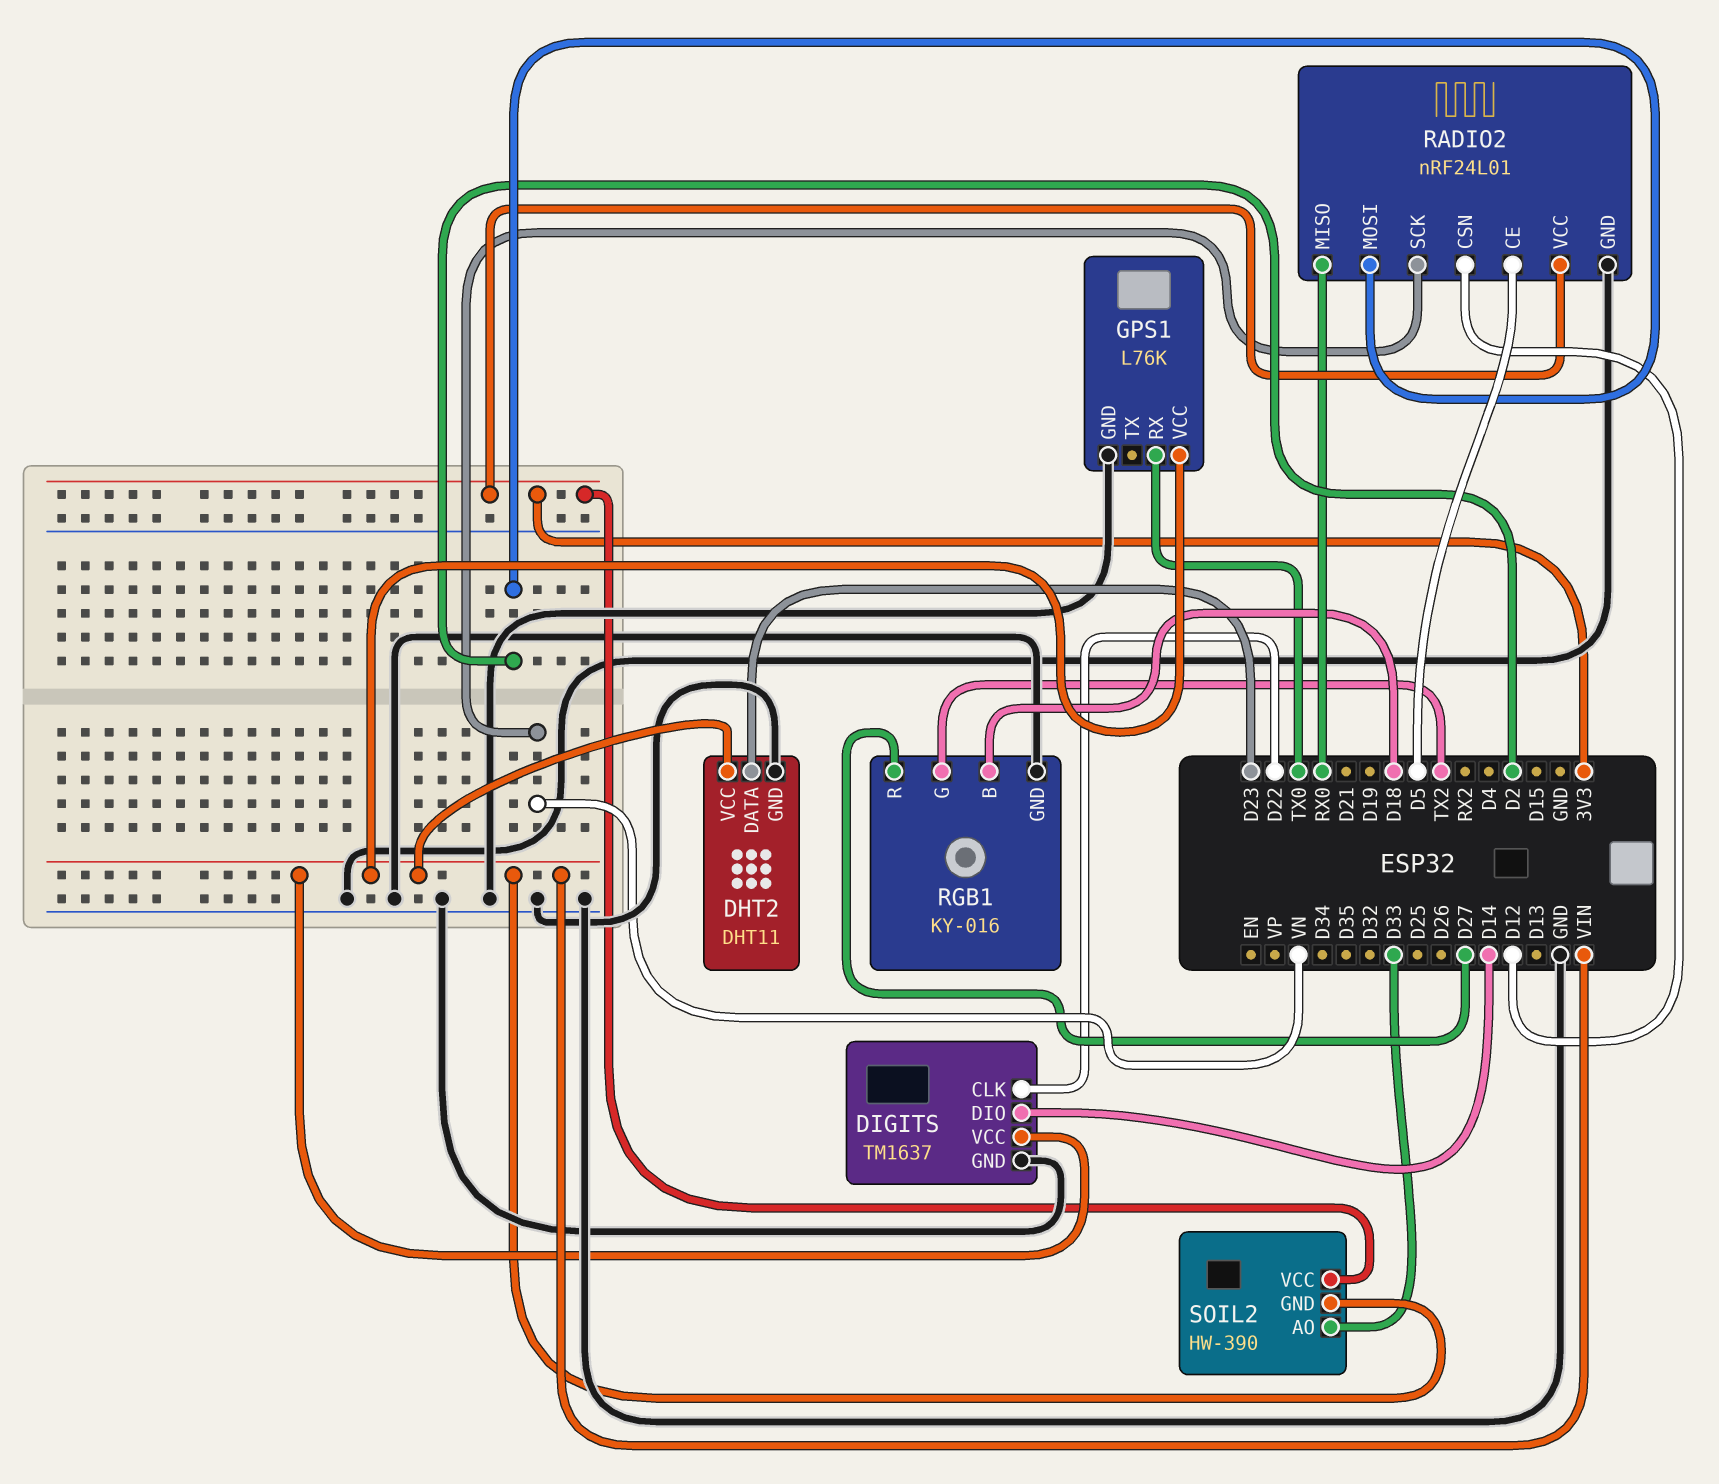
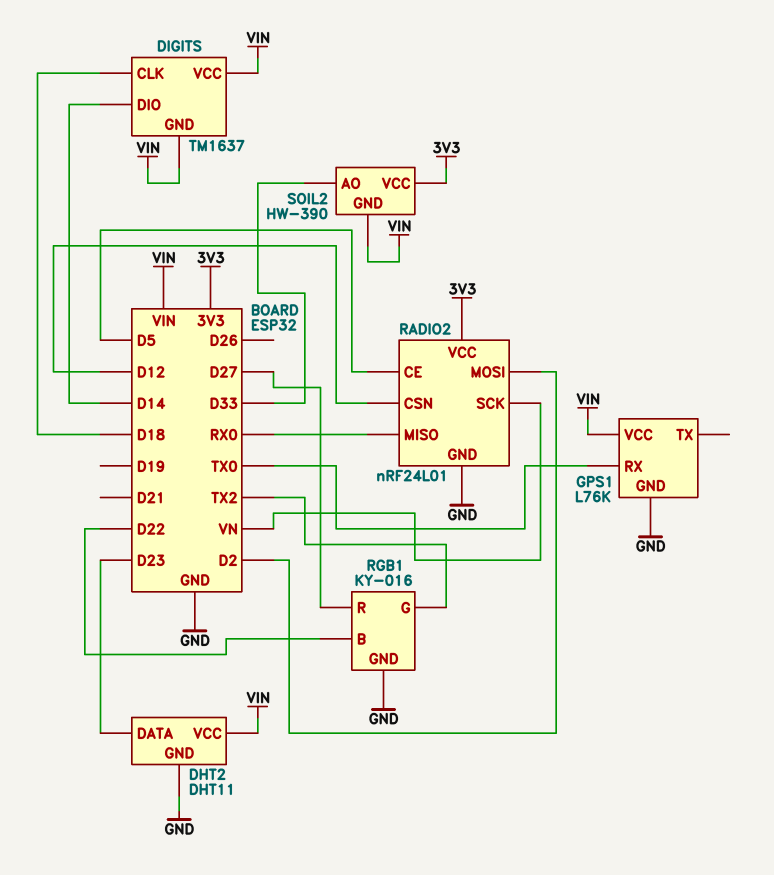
DIGITS pin CLK: D22 -> D18
DIGITS pin GND: GND -> VIN
RGB1 pin B: D18 -> D22

